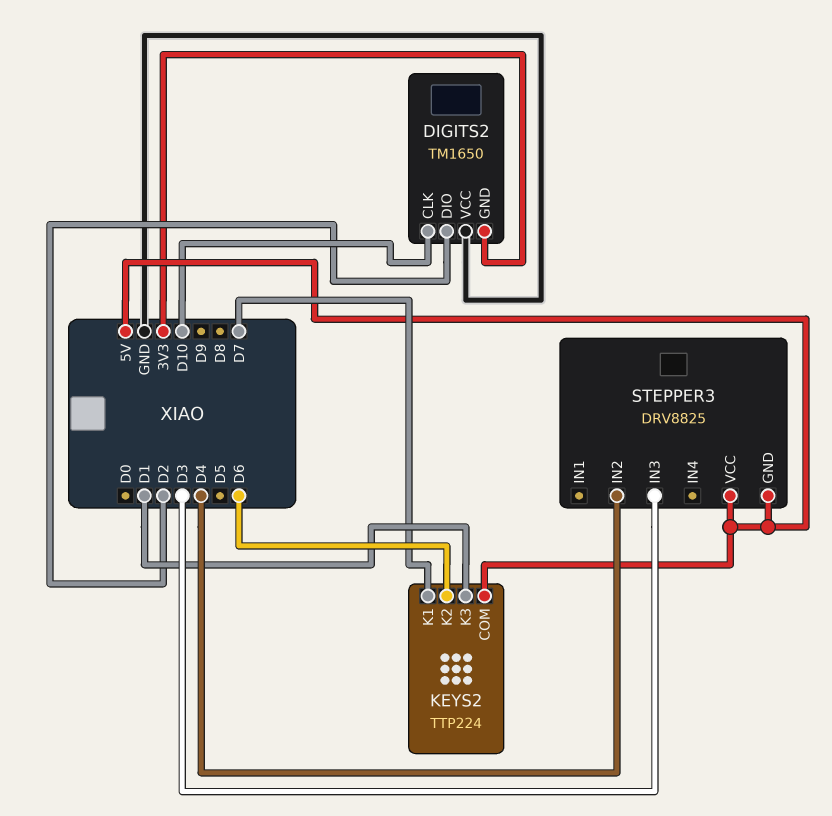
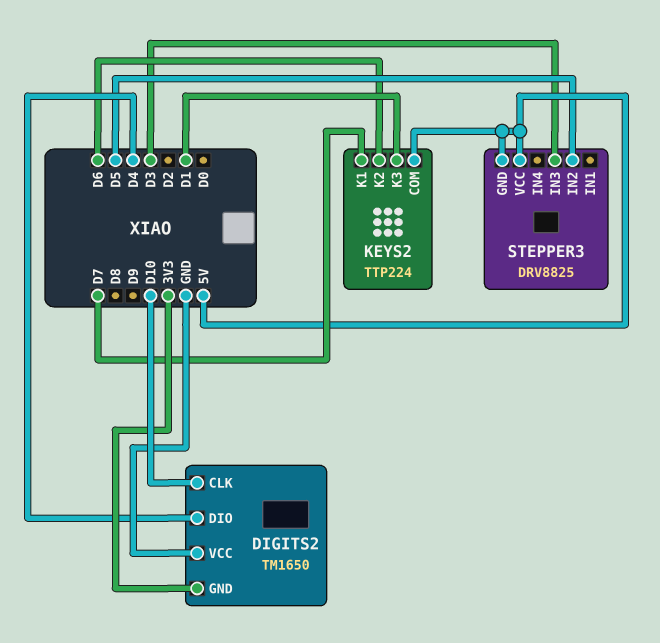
DIGITS2 pin DIO: D2 -> D4
STEPPER3 pin IN2: D4 -> D5

